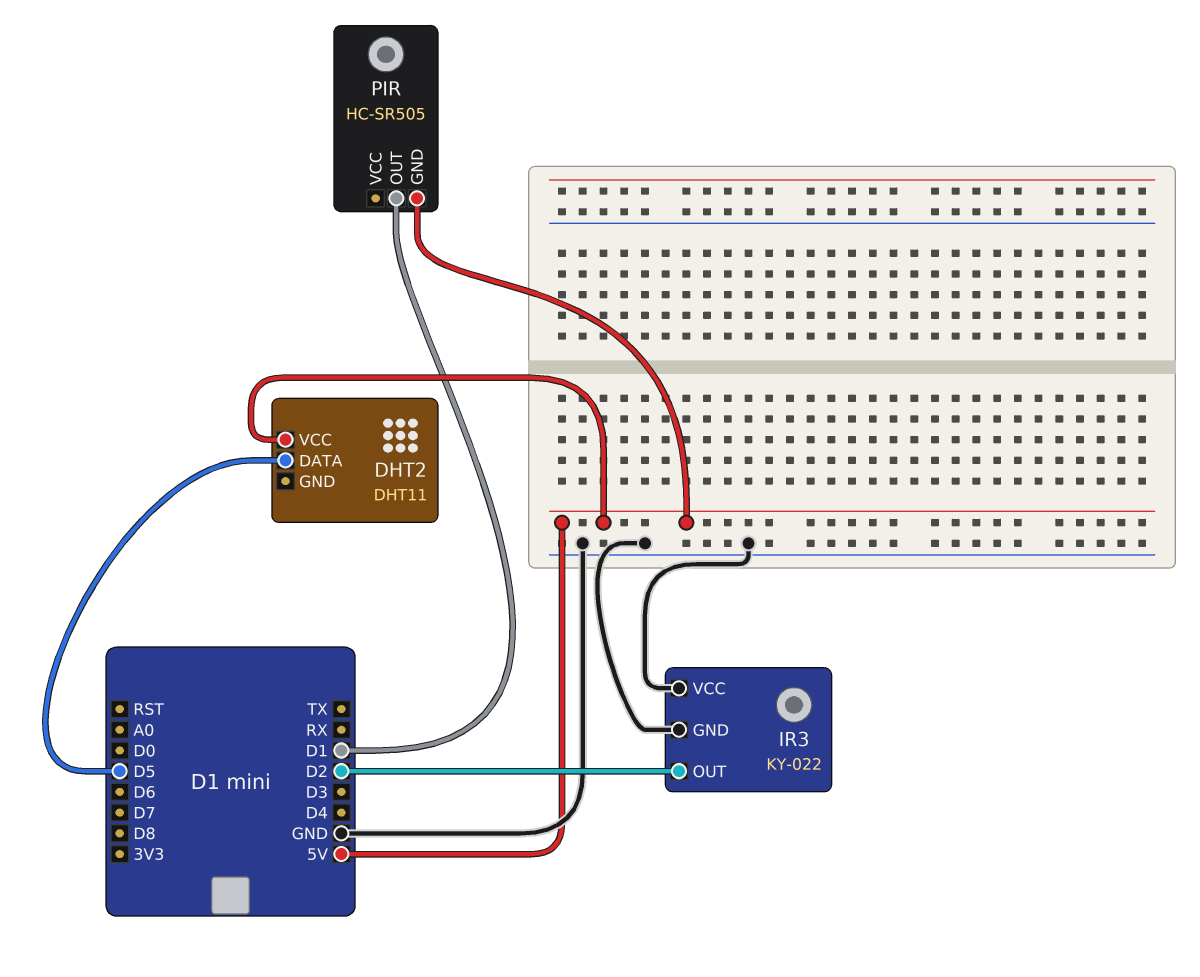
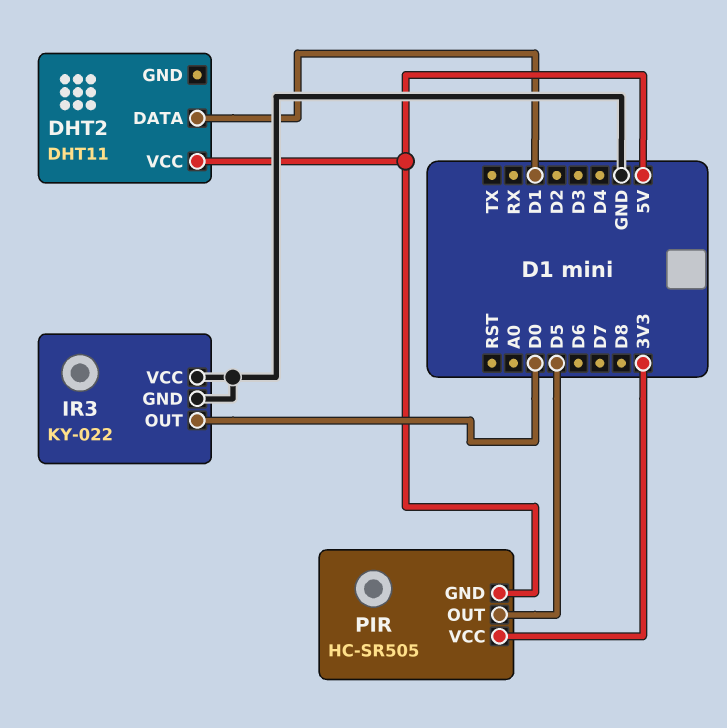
DHT2 pin DATA: D5 -> D1
IR3 pin OUT: D2 -> D0
PIR pin OUT: D1 -> D5
PIR pin VCC: none -> 3V3

